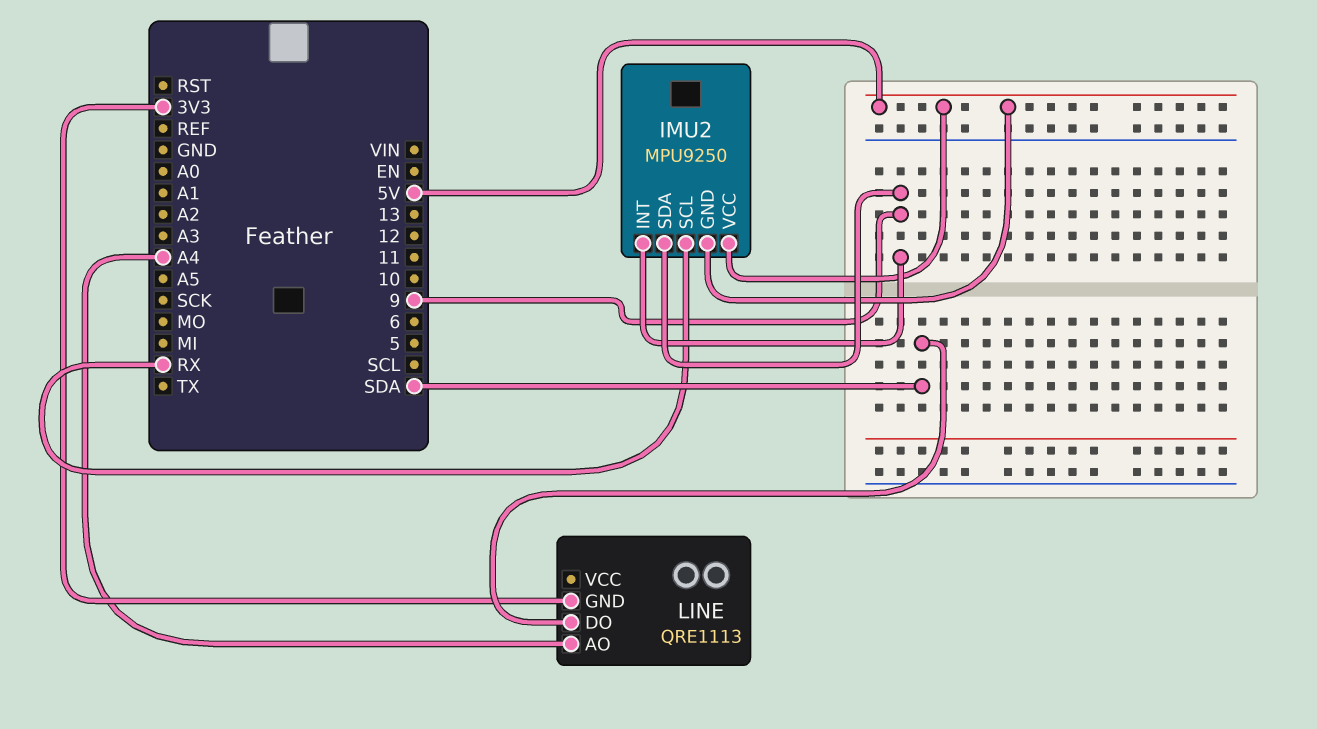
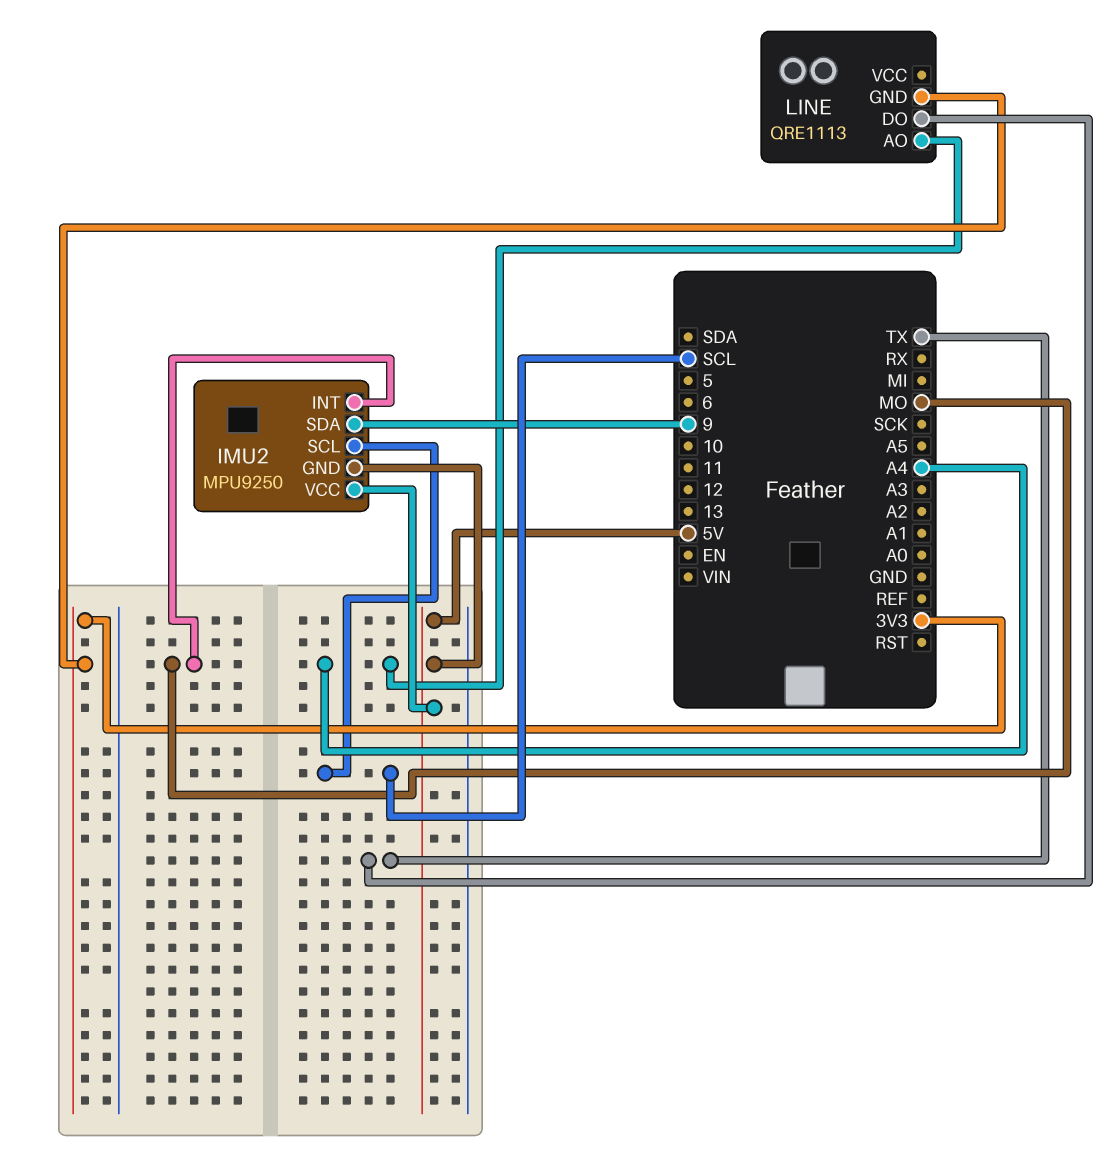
IMU2 pin INT: 9 -> MO
IMU2 pin SCL: RX -> SCL
LINE pin DO: SDA -> TX

